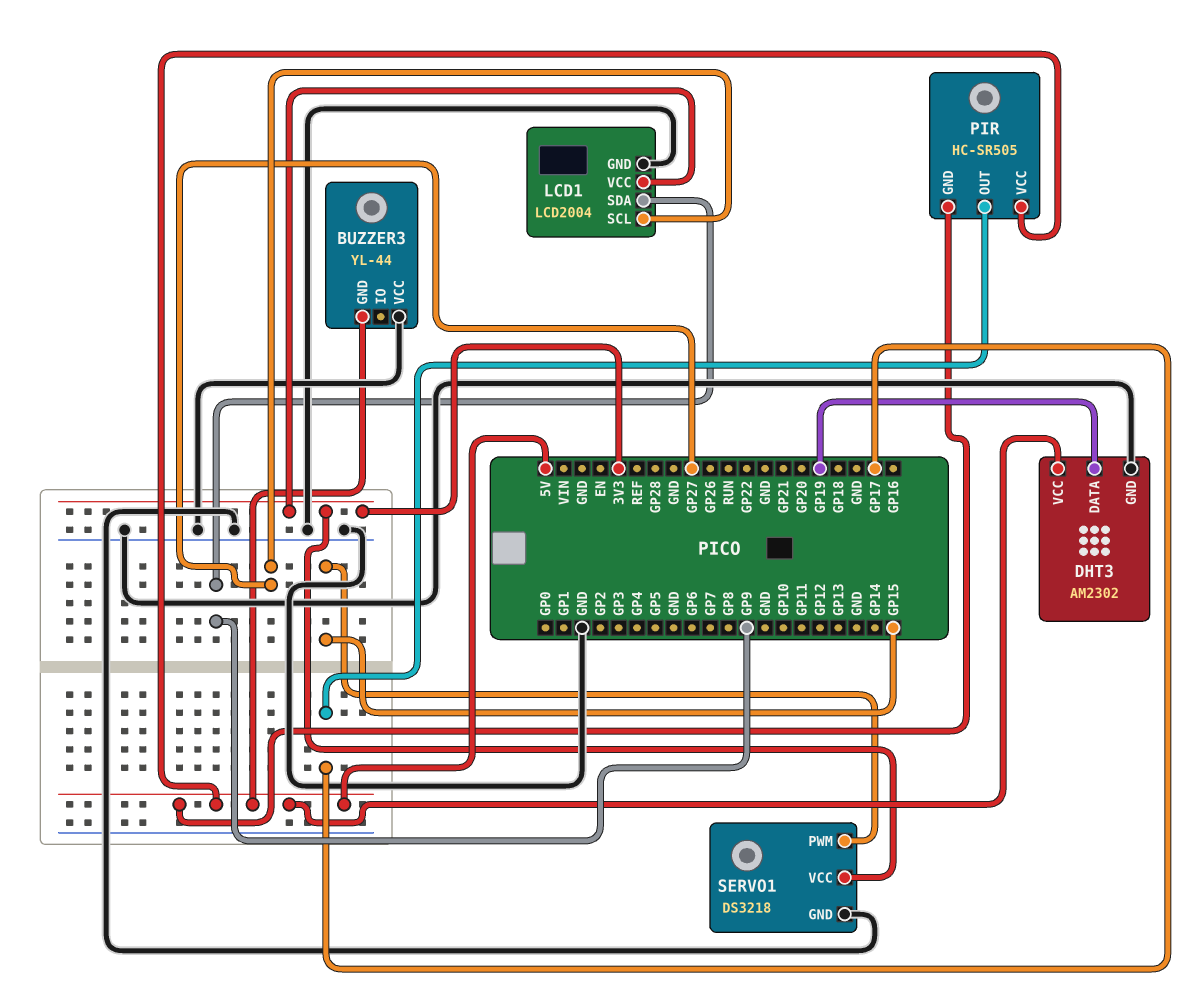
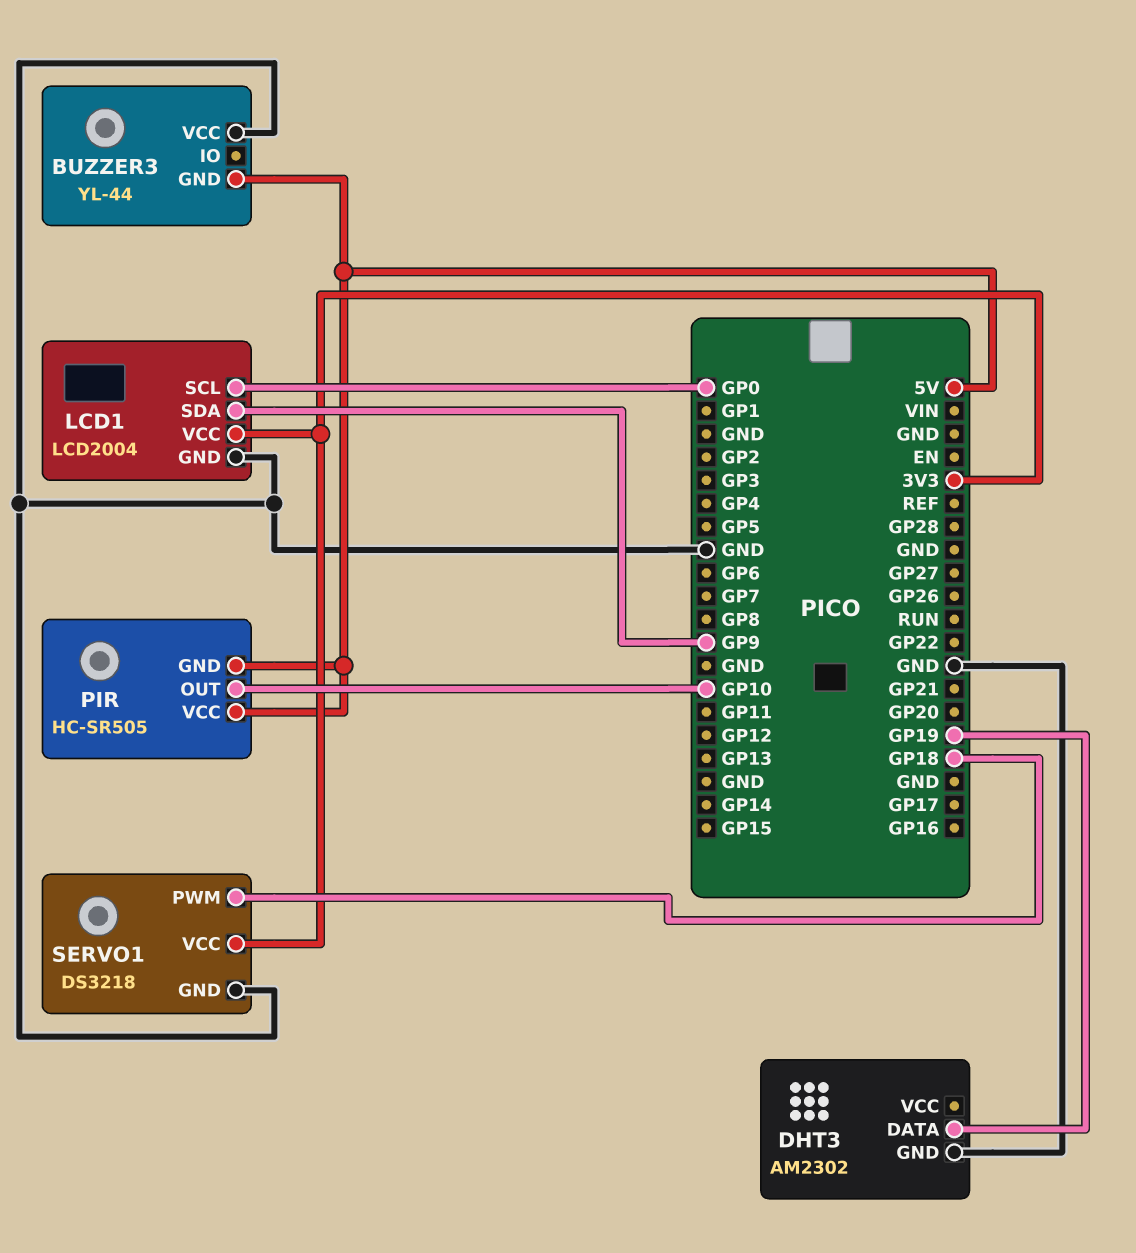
DHT3 pin VCC: 5V -> none
LCD1 pin SCL: GP27 -> GP0
PIR pin OUT: GP17 -> GP10
SERVO1 pin PWM: GP15 -> GP18

